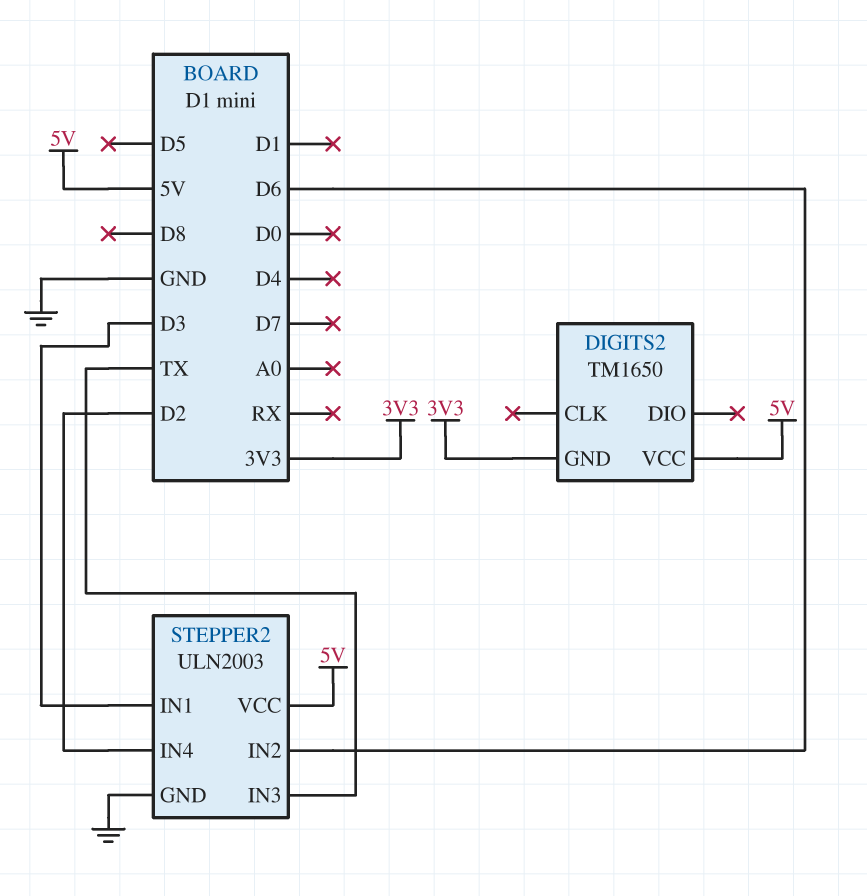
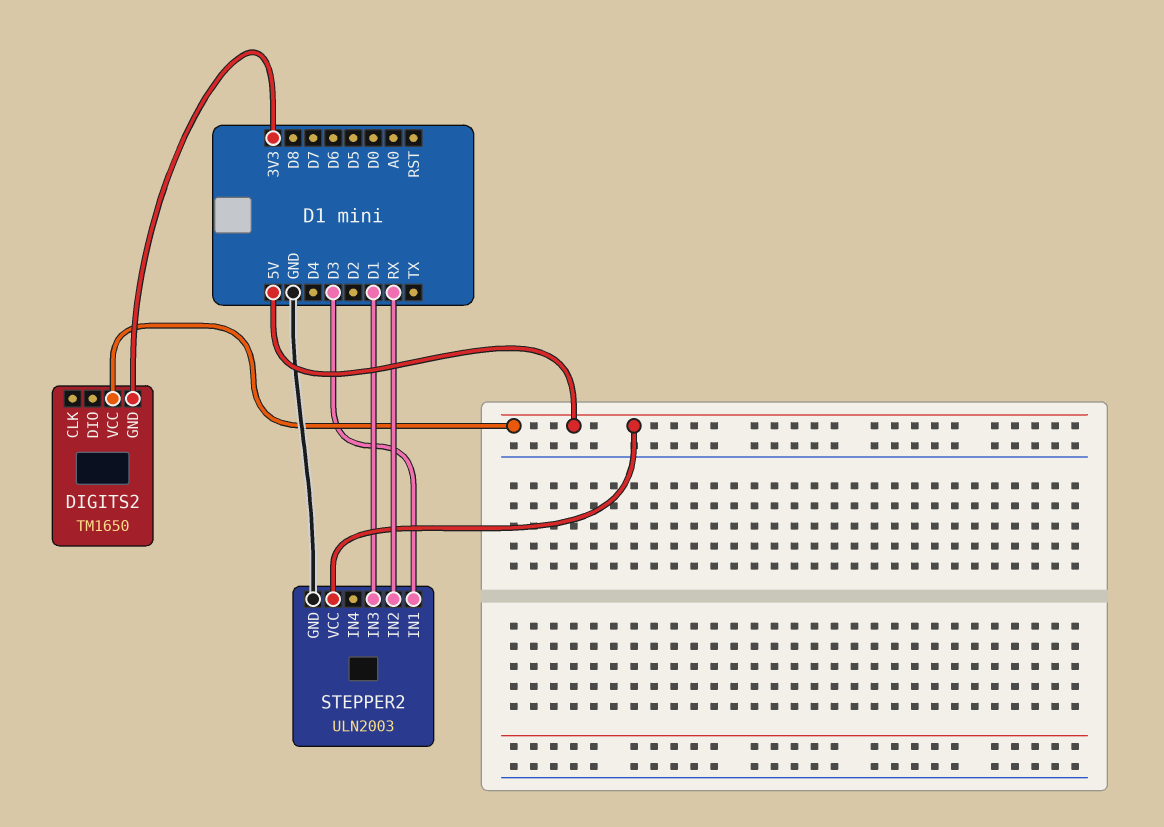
STEPPER2 pin IN2: D6 -> RX
STEPPER2 pin IN3: TX -> D1
STEPPER2 pin IN4: D2 -> none

